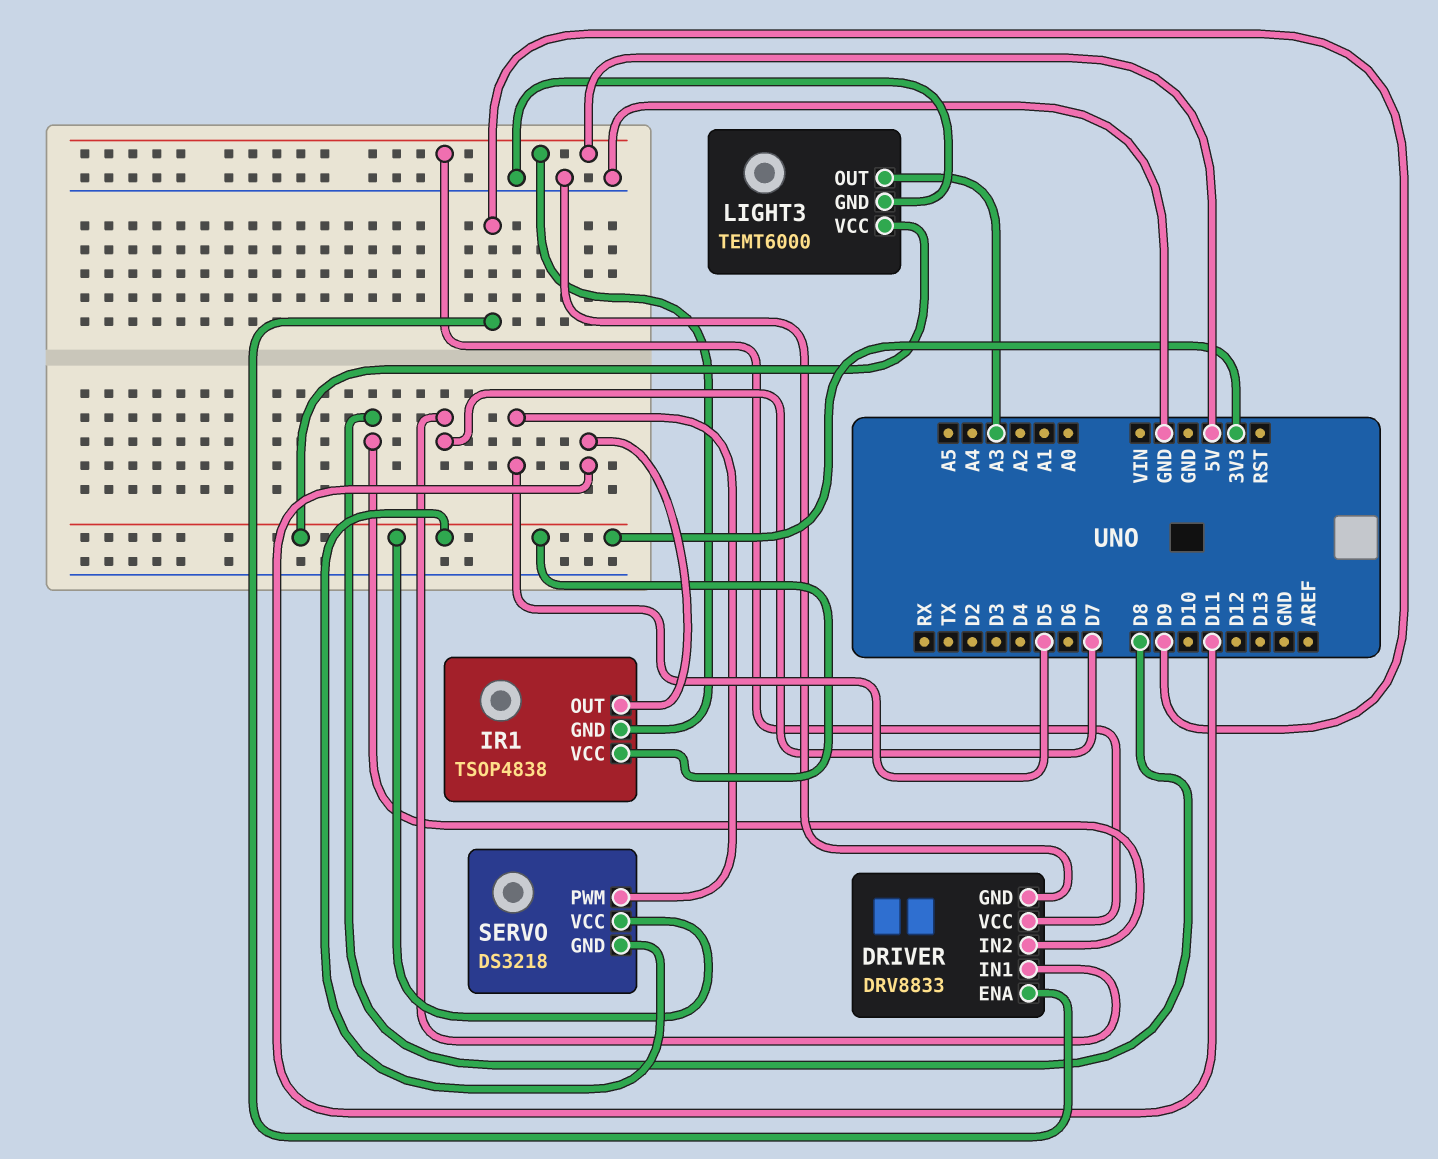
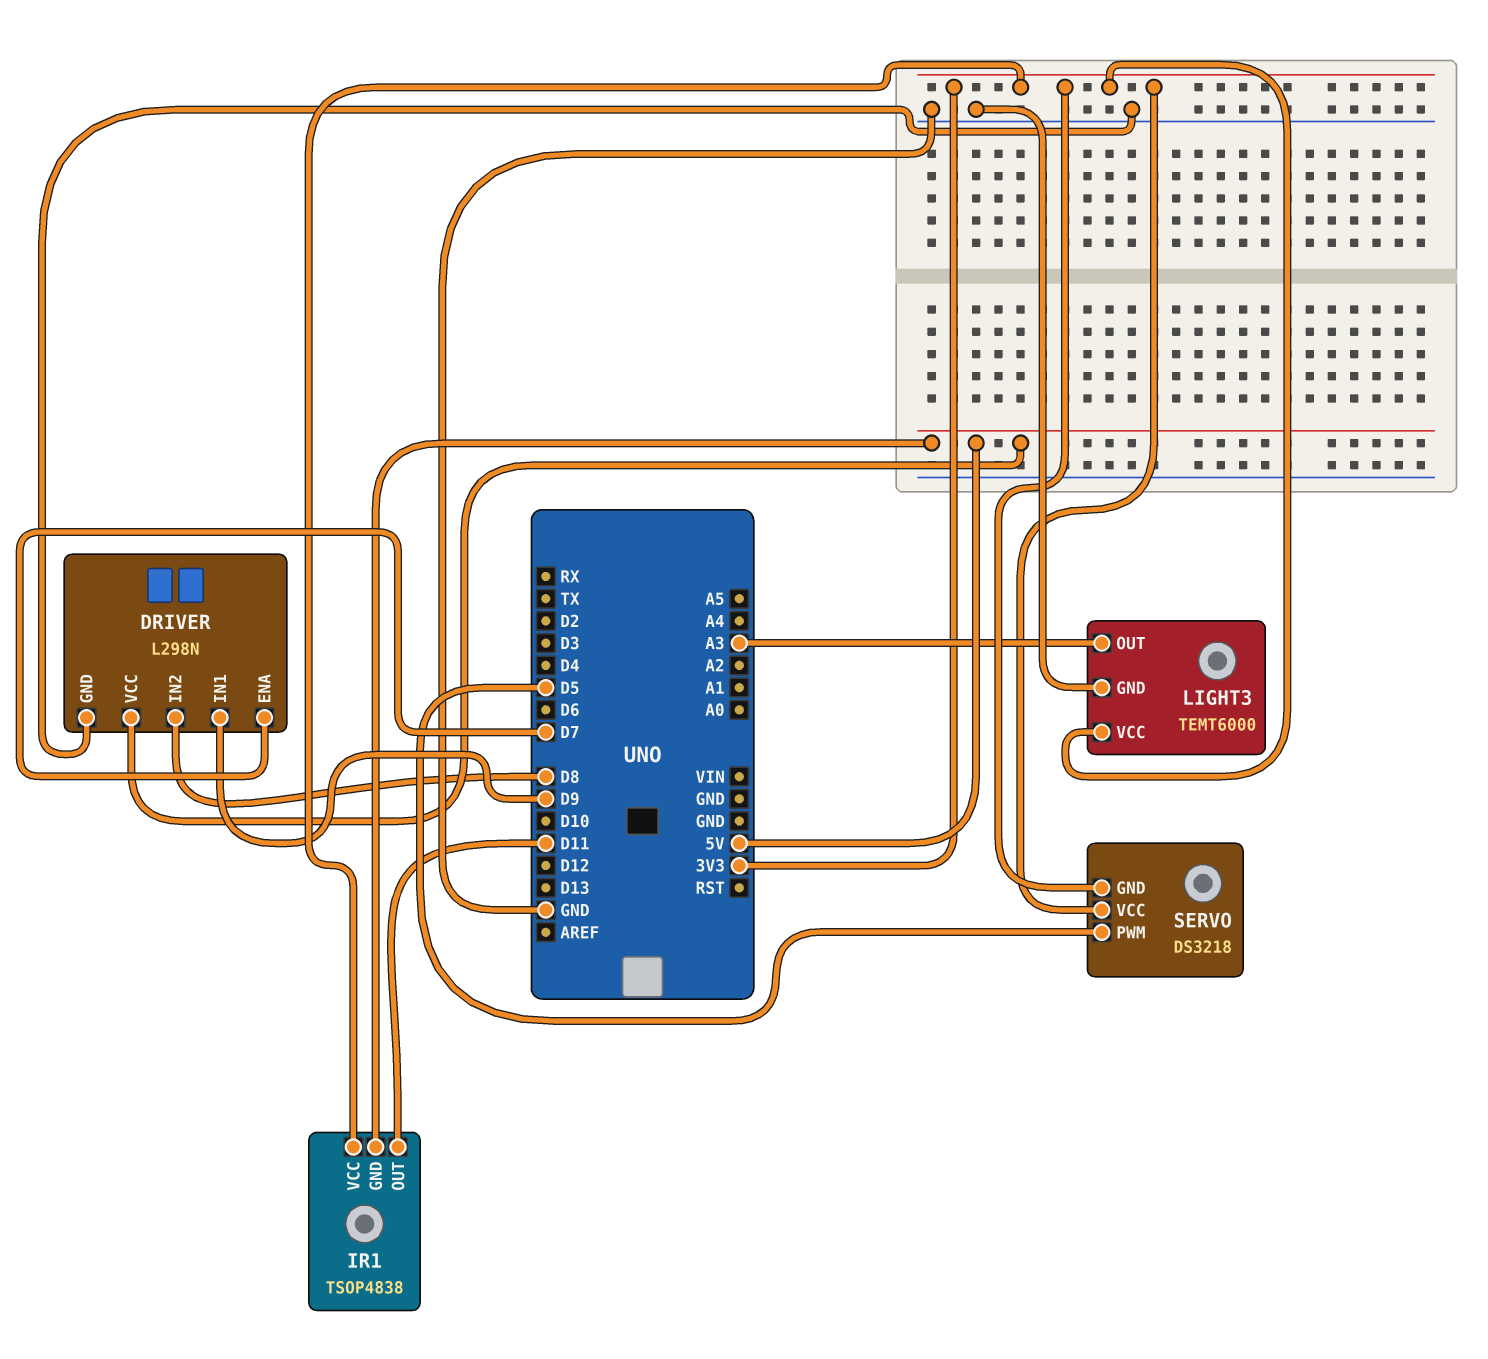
DRIVER: DRV8833 -> L298N
DRIVER pin ENA: D9 -> D7
DRIVER pin IN1: D7 -> D9

